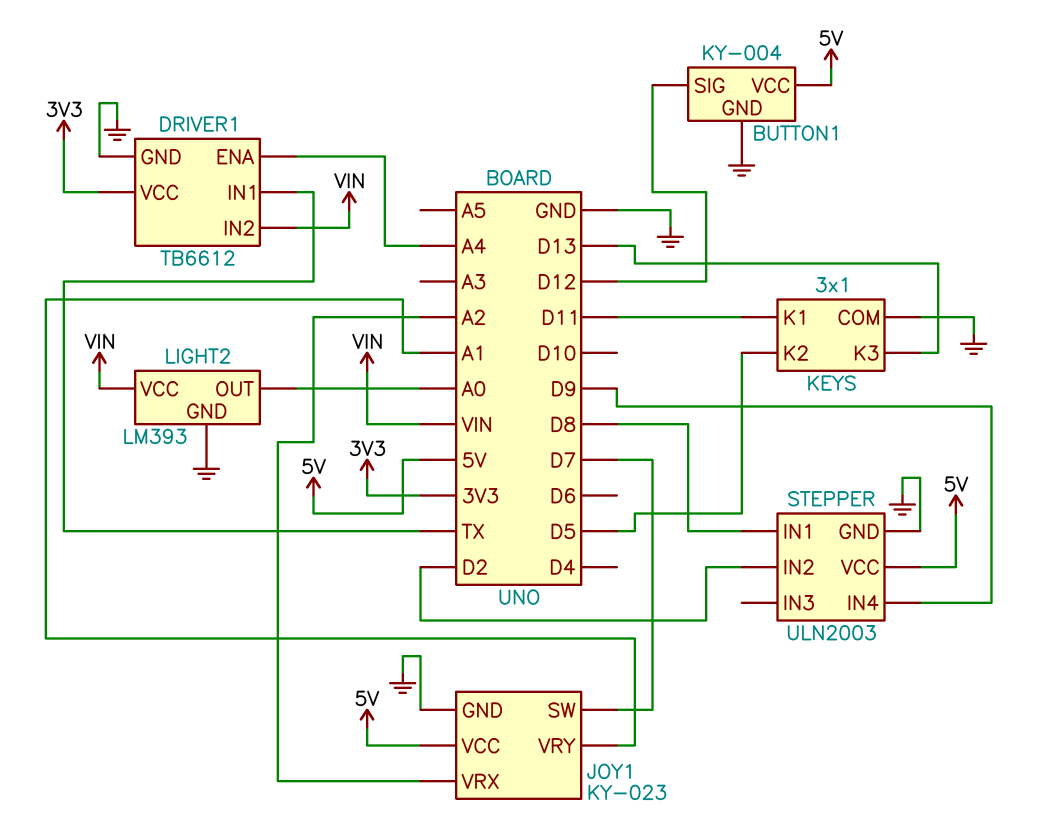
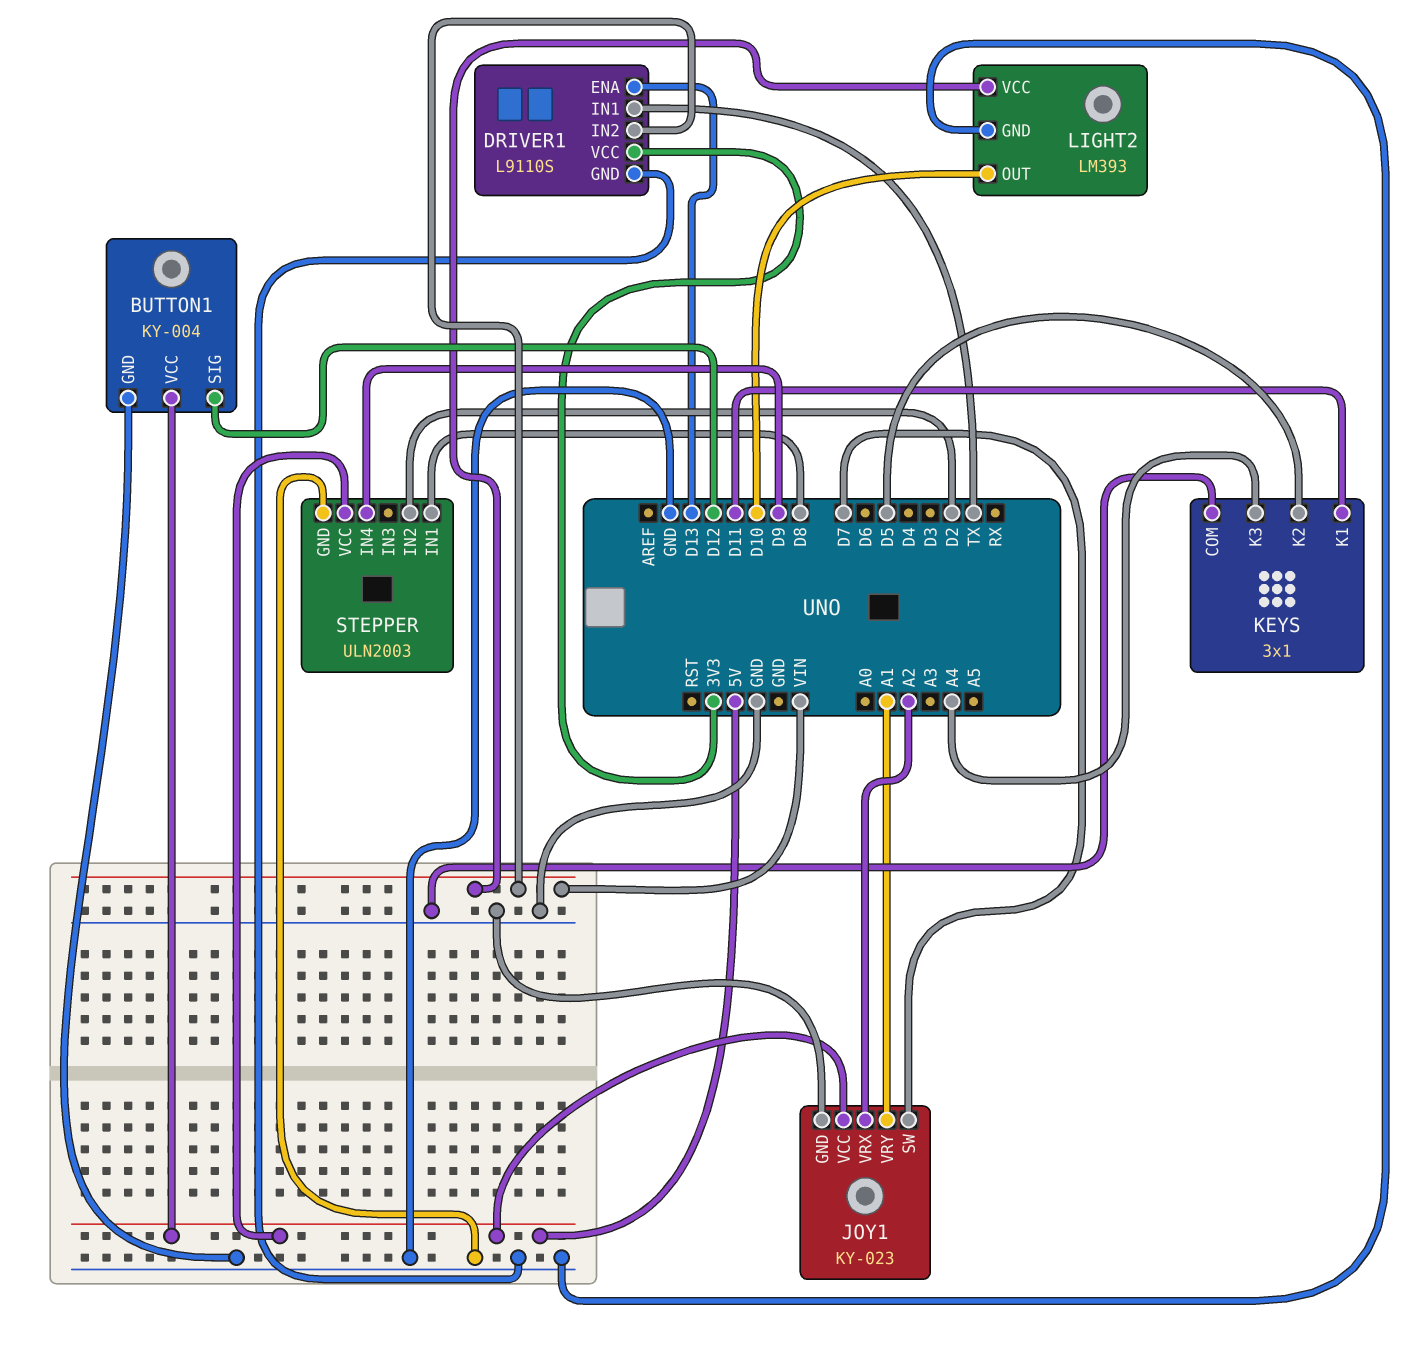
DRIVER1: TB6612 -> L9110S
DRIVER1 pin ENA: A4 -> D13
KEYS pin K3: D13 -> A4
LIGHT2 pin OUT: A0 -> D10

